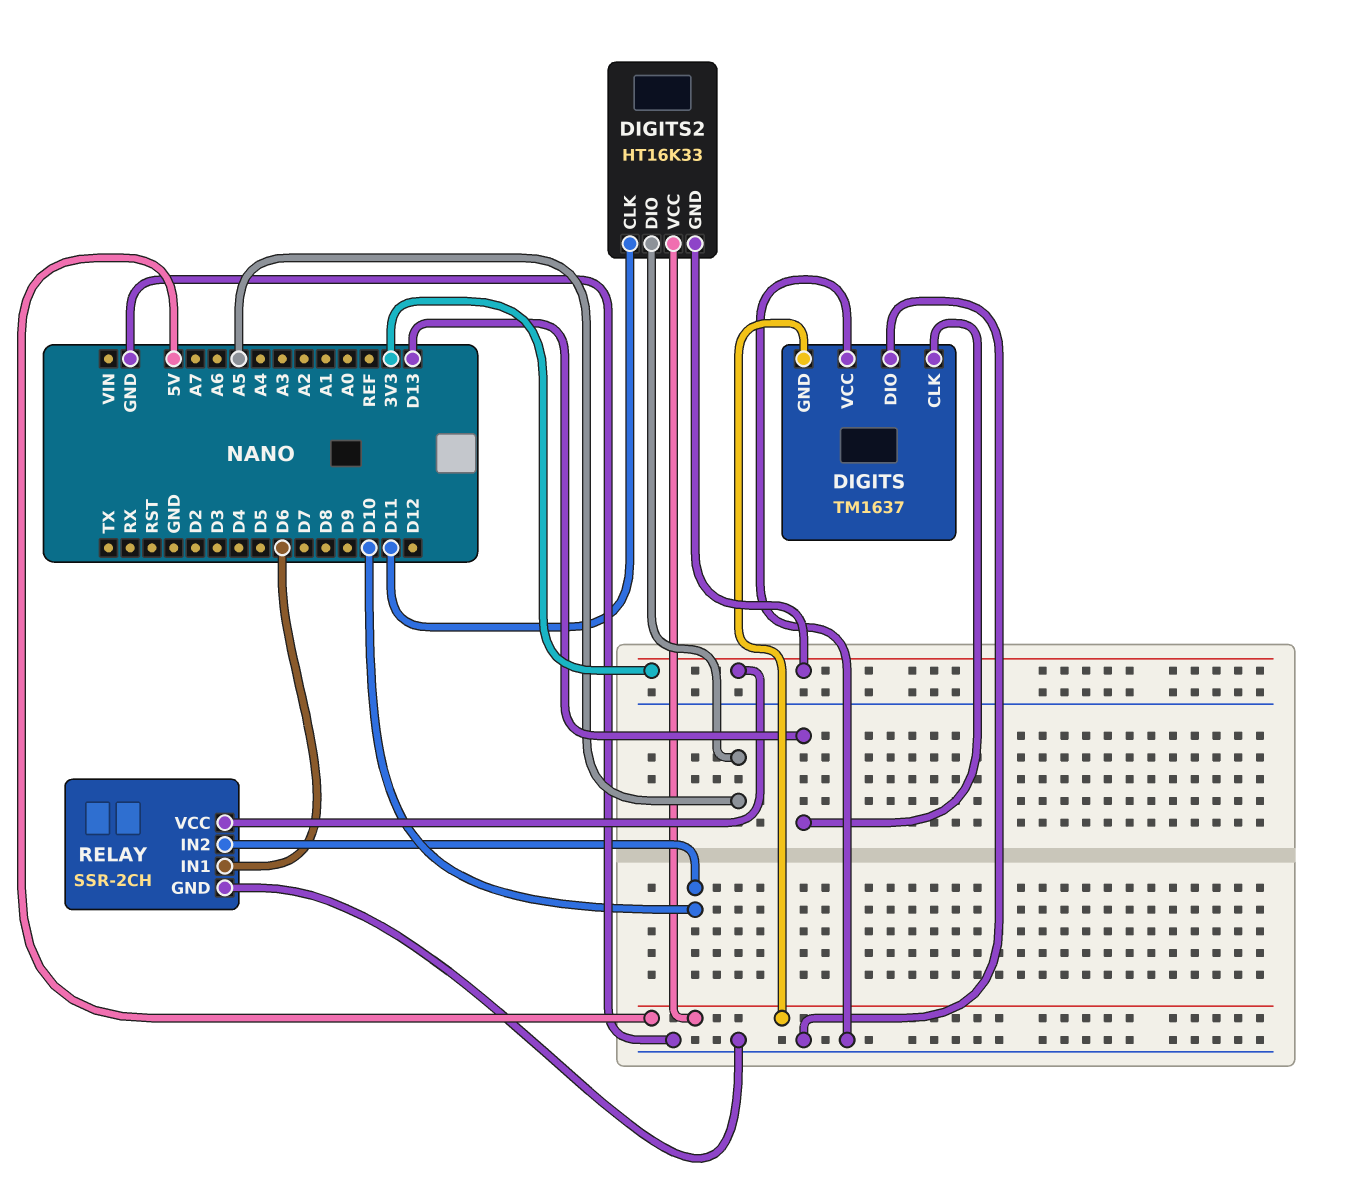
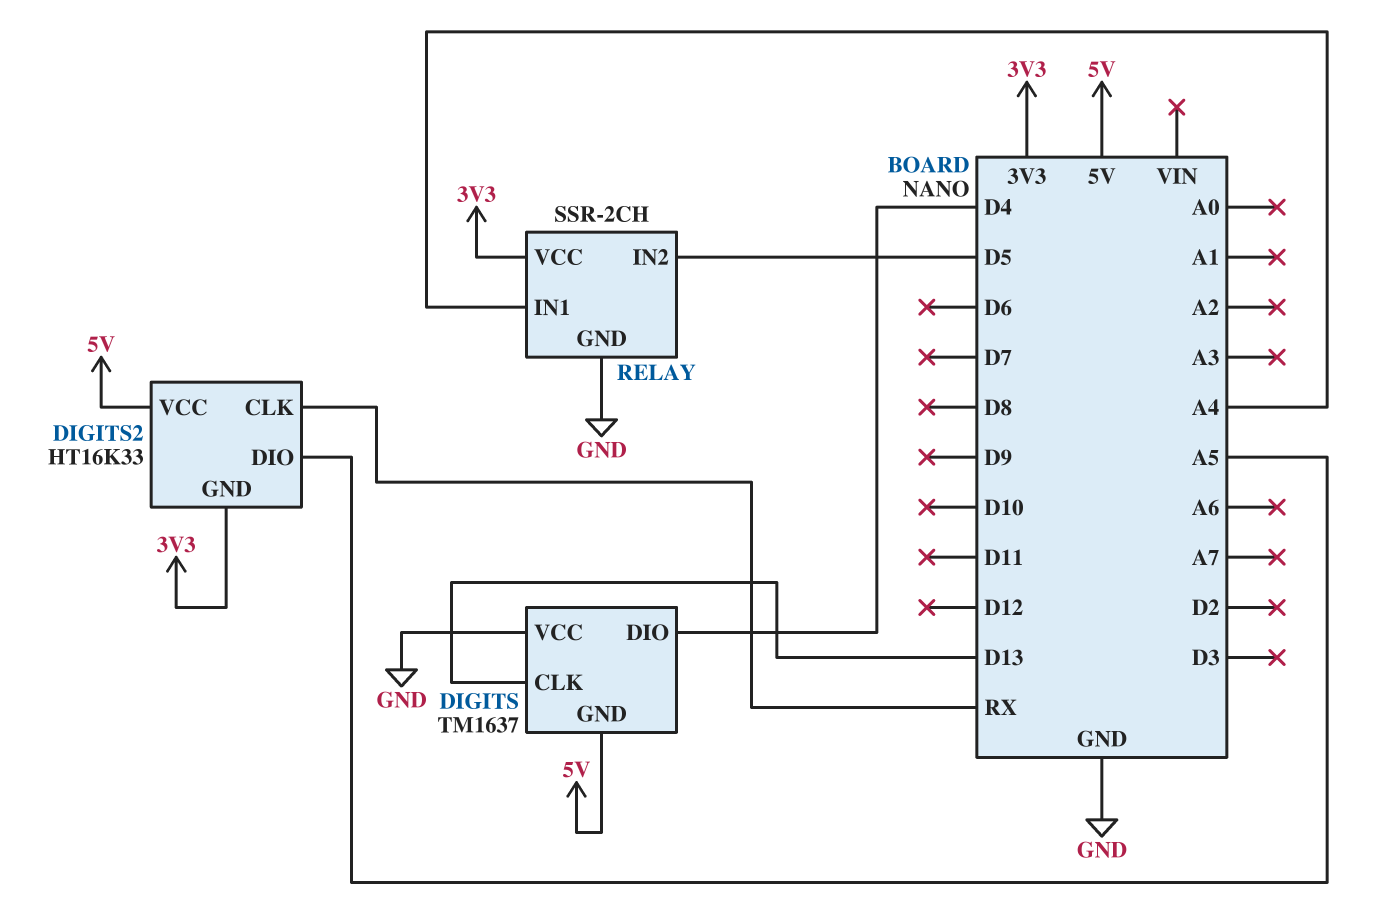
DIGITS pin DIO: GND -> D4
DIGITS2 pin CLK: D11 -> RX
RELAY pin IN1: D6 -> A4
RELAY pin IN2: D10 -> D5

